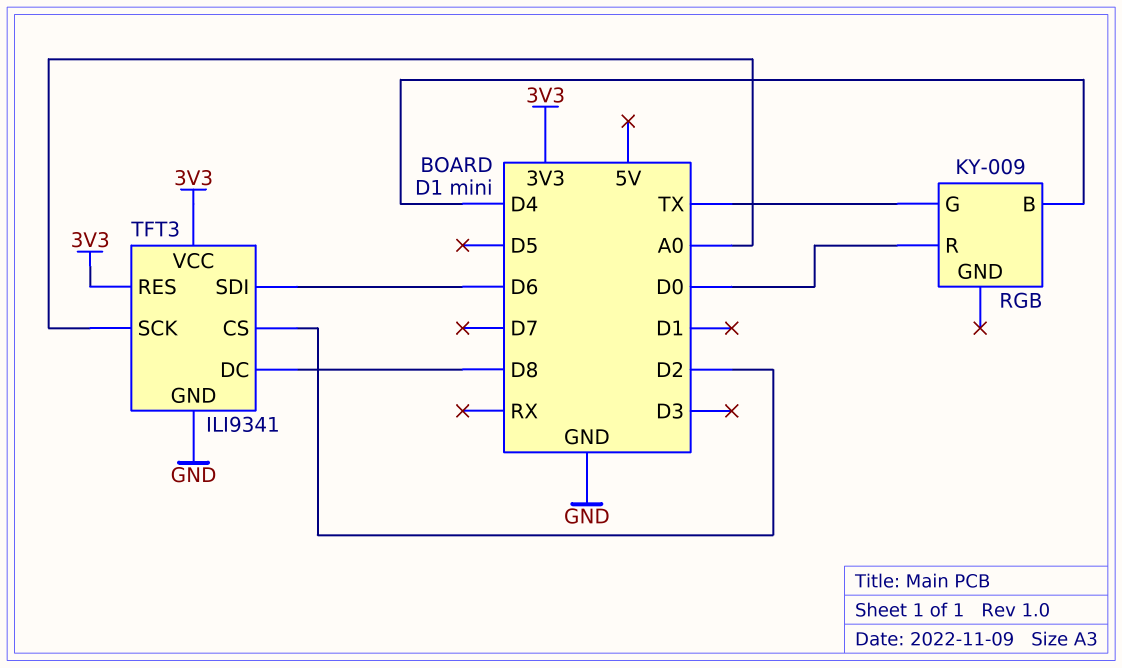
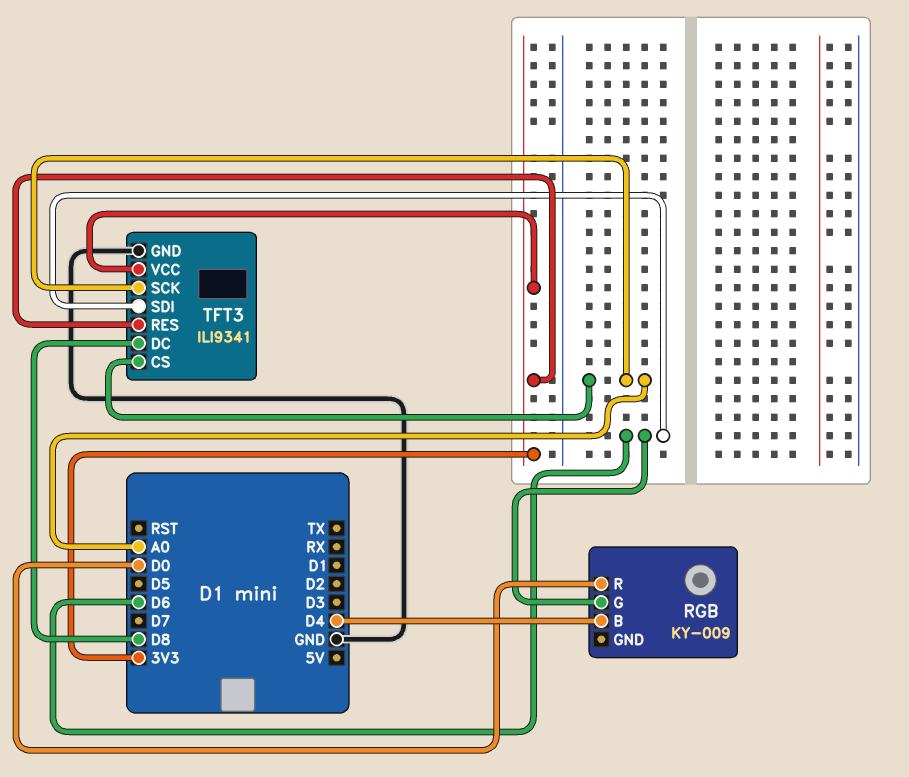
RGB pin G: TX -> D6
TFT3 pin CS: D2 -> A0

